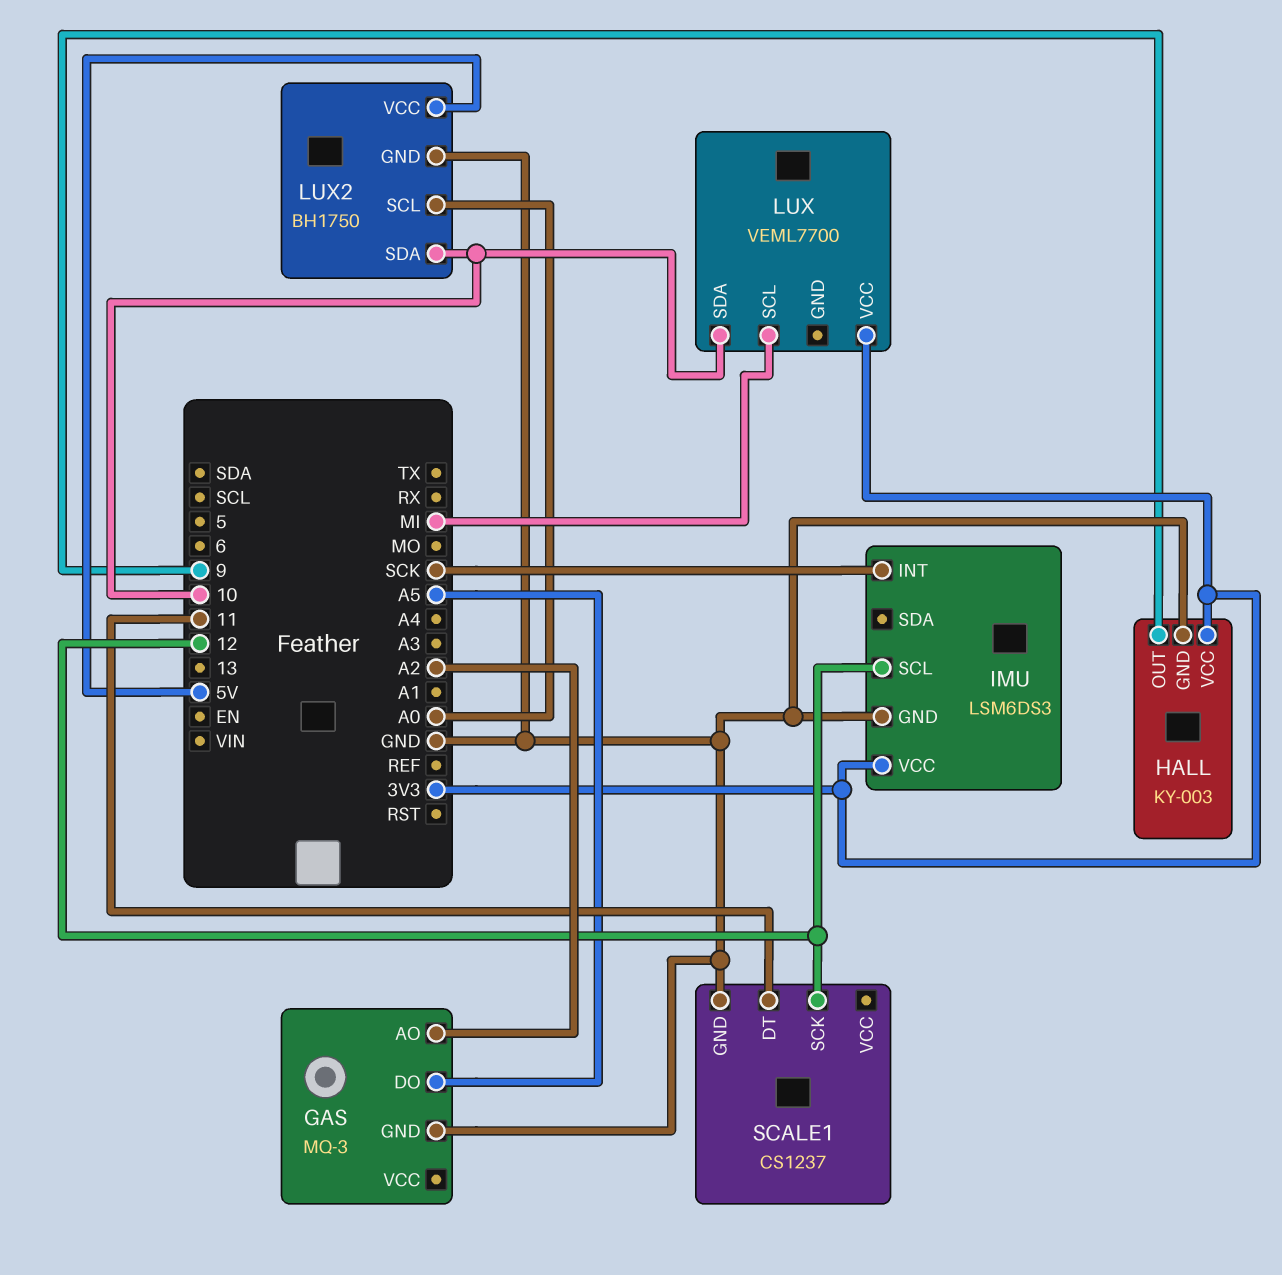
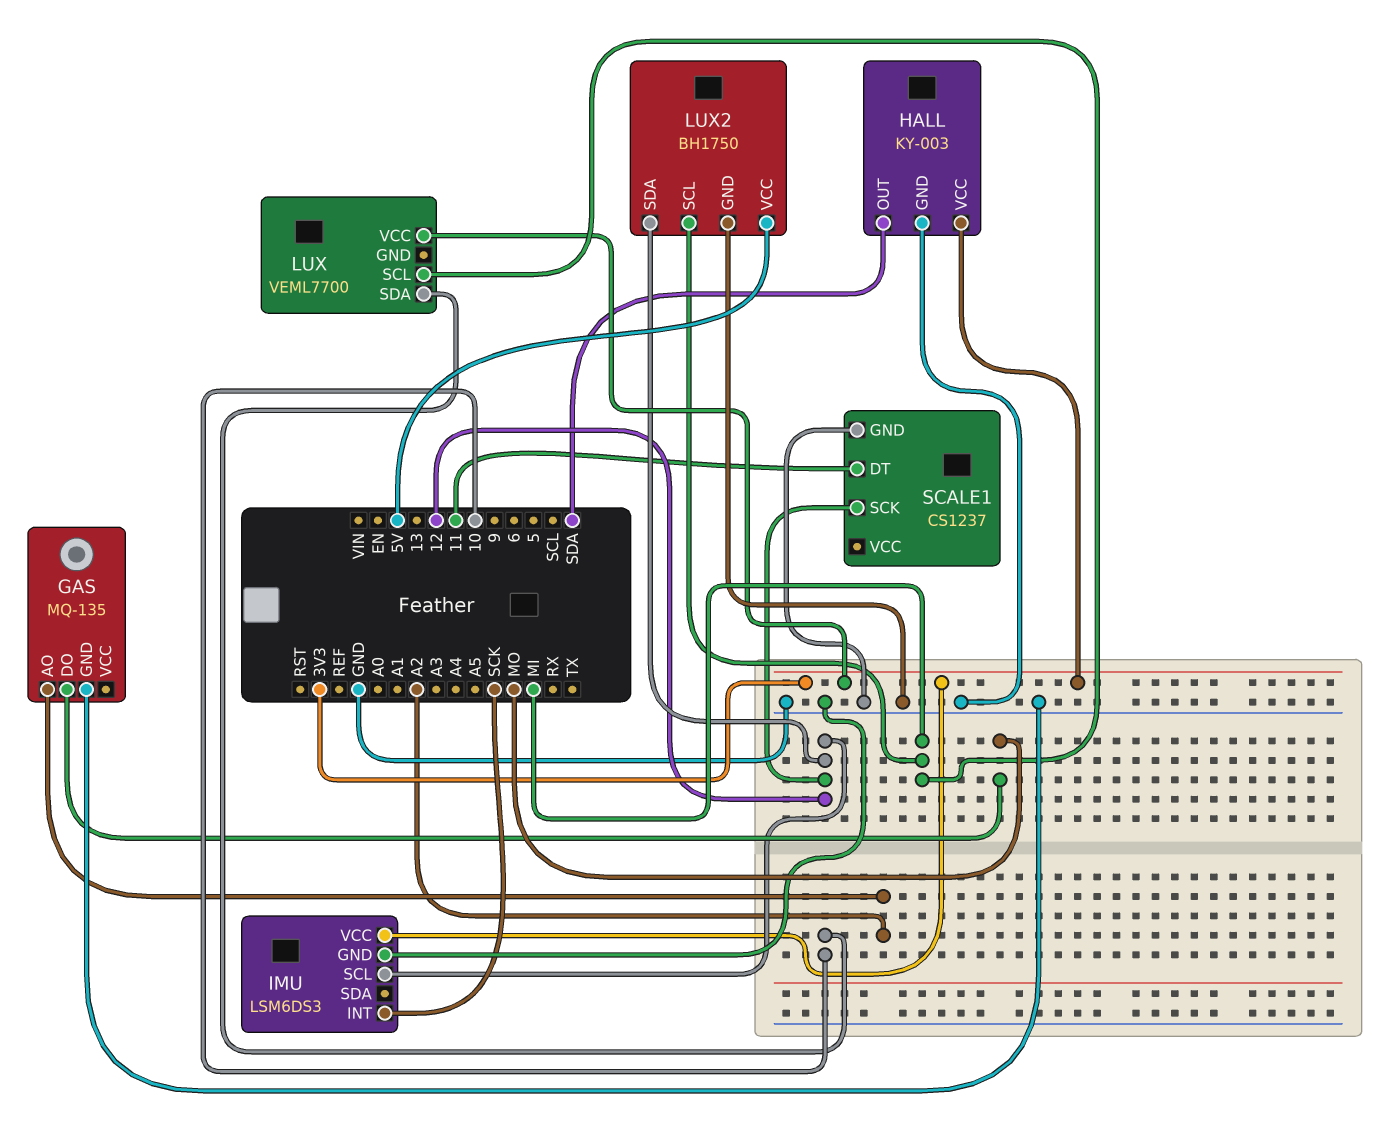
GAS: MQ-3 -> MQ-135
GAS pin DO: A5 -> MO
HALL pin OUT: 9 -> SDA
LUX2 pin SCL: A0 -> MI
LUX2 pin SDA: 10 -> 12

